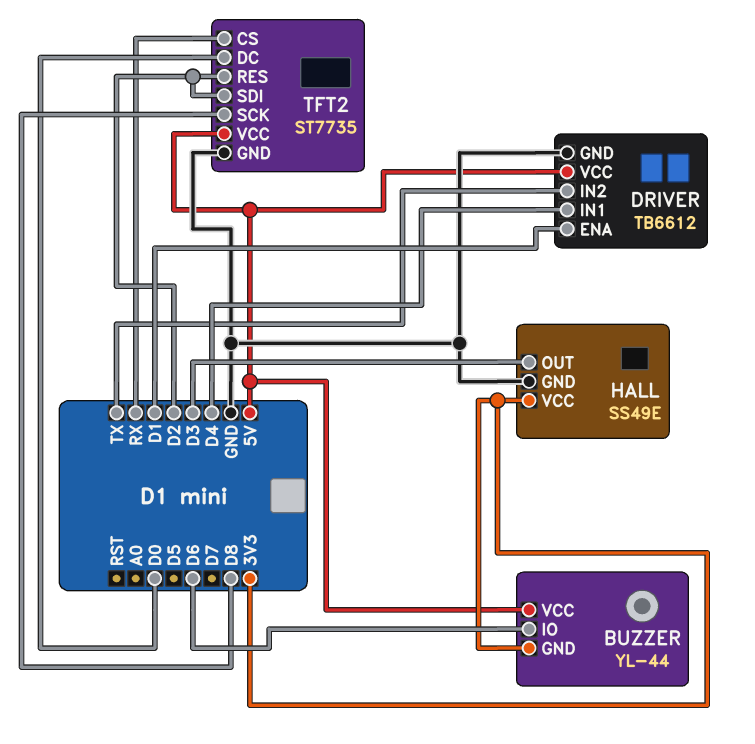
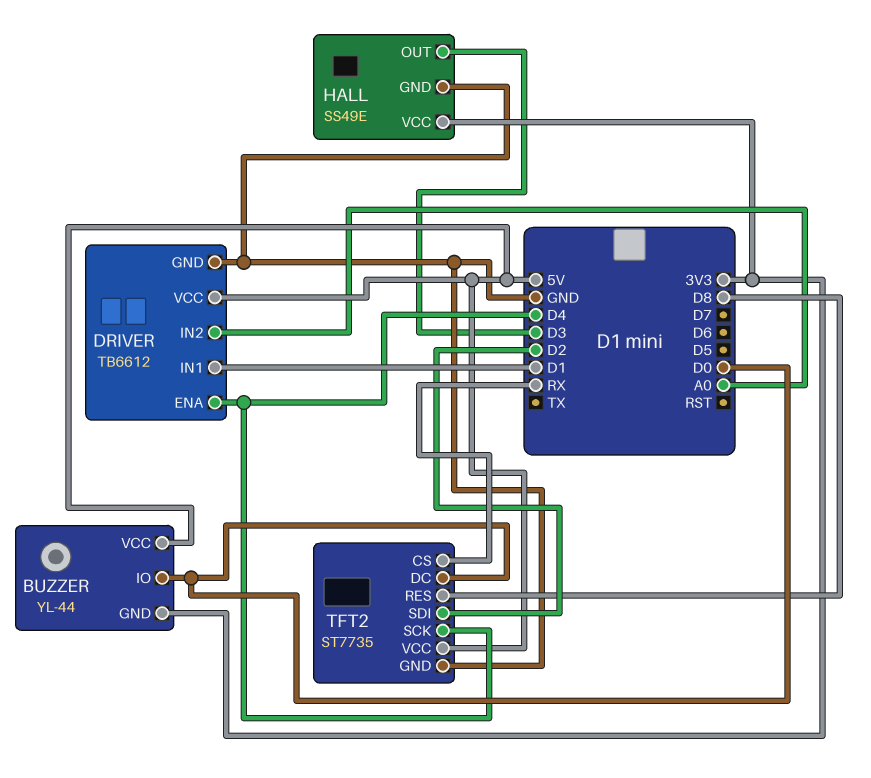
BUZZER pin IO: D6 -> D0
DRIVER pin ENA: D1 -> D4
DRIVER pin IN1: D4 -> D1
DRIVER pin IN2: TX -> A0
TFT2 pin RES: D2 -> D8
TFT2 pin SCK: D8 -> D4

